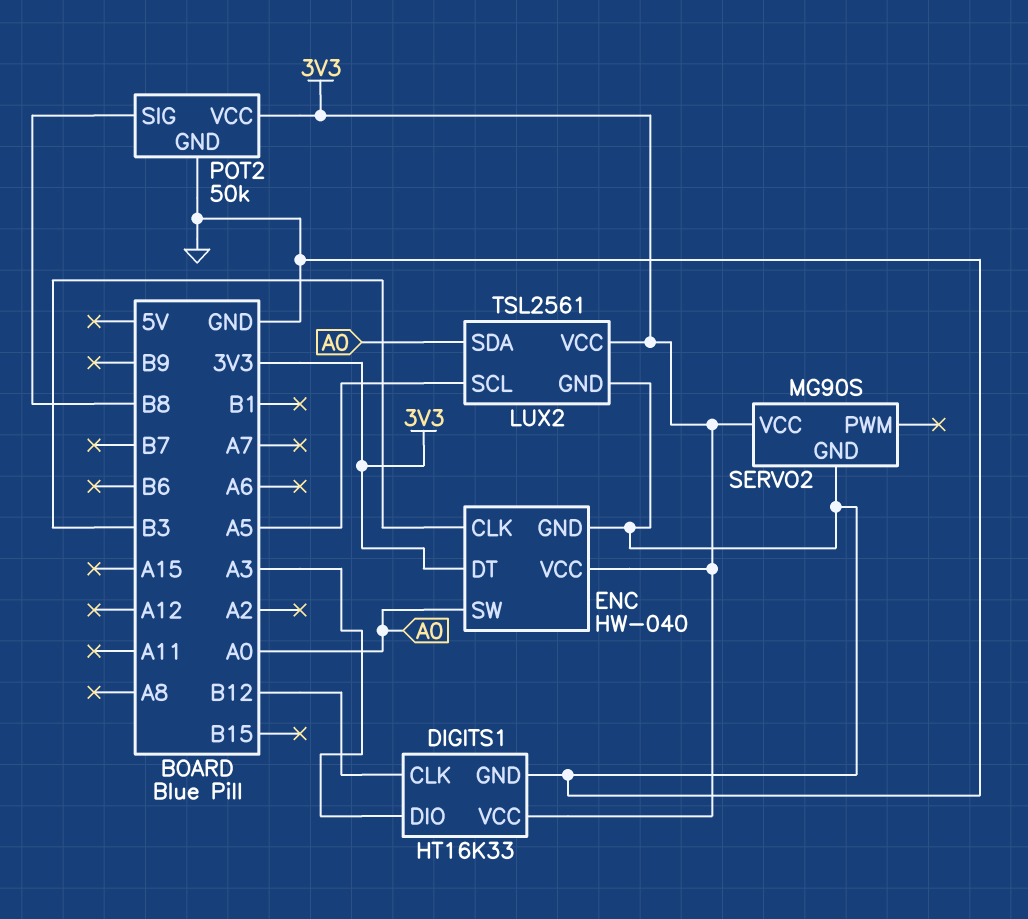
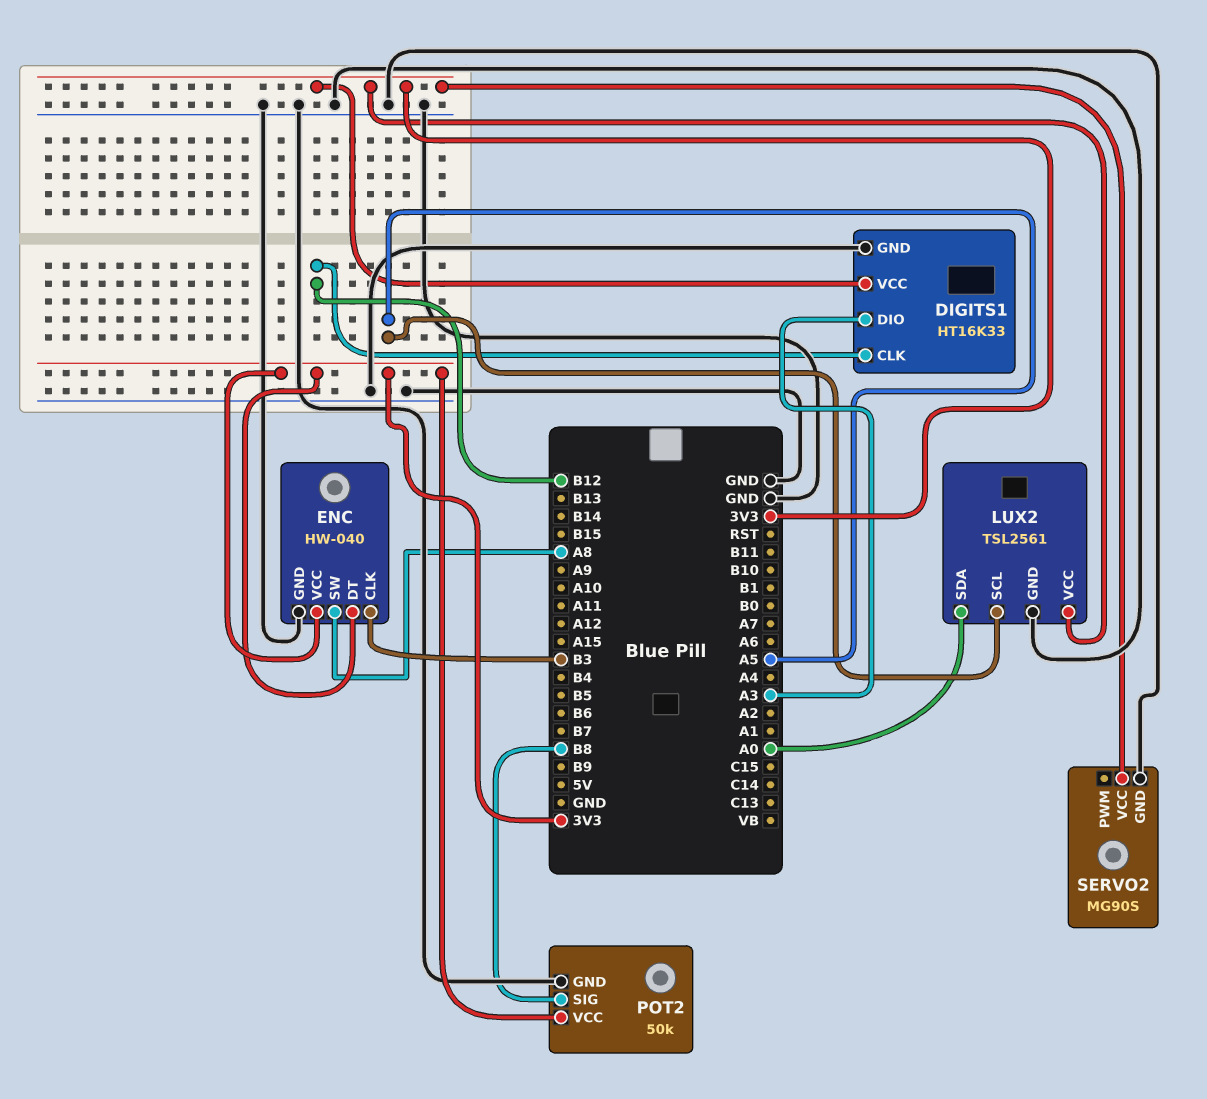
ENC pin SW: A0 -> A8

